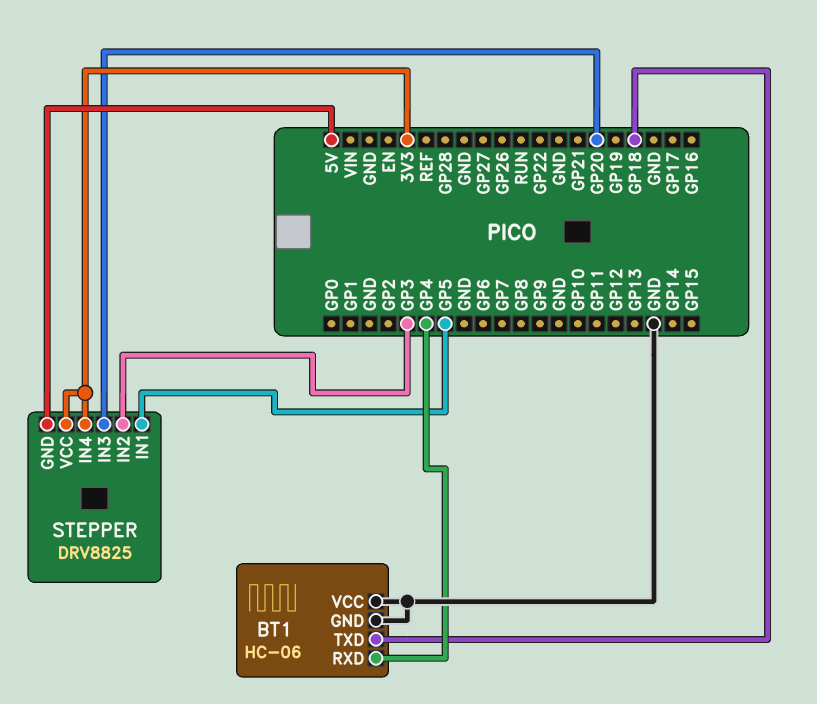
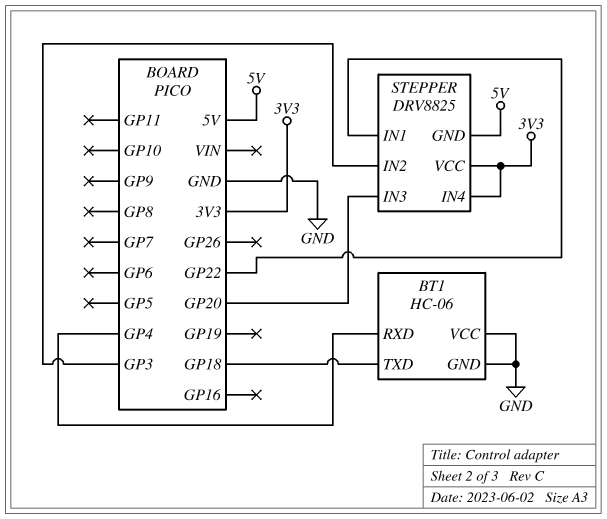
STEPPER pin IN1: GP5 -> GP22

